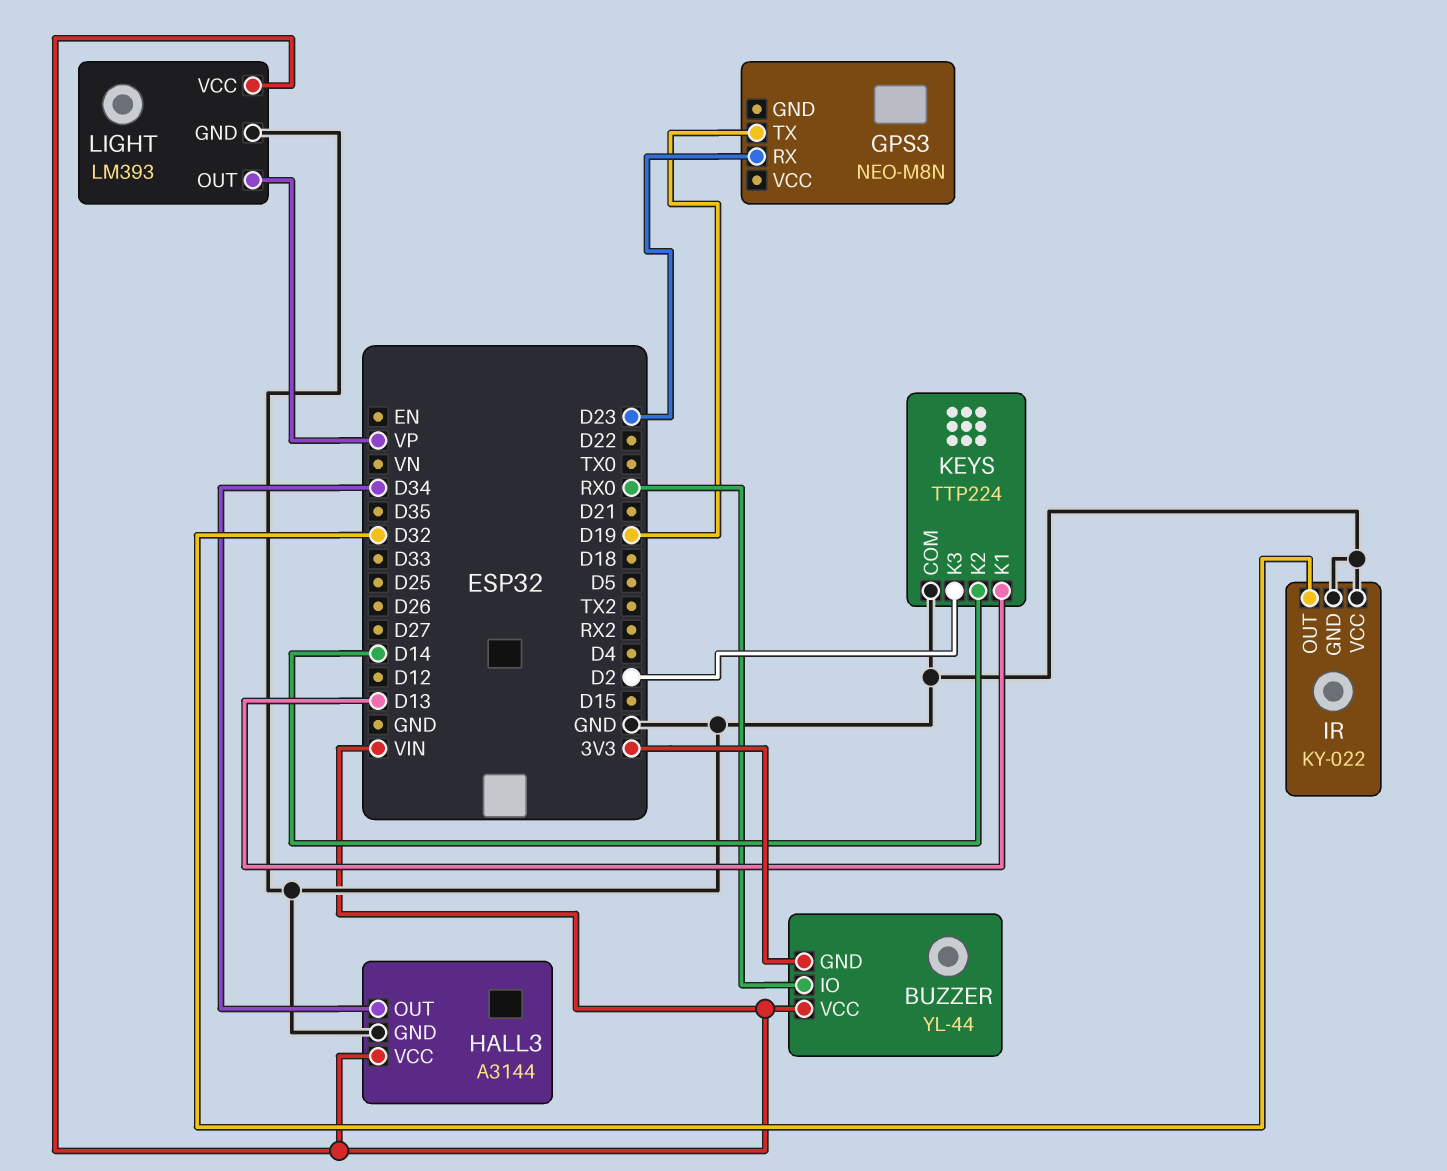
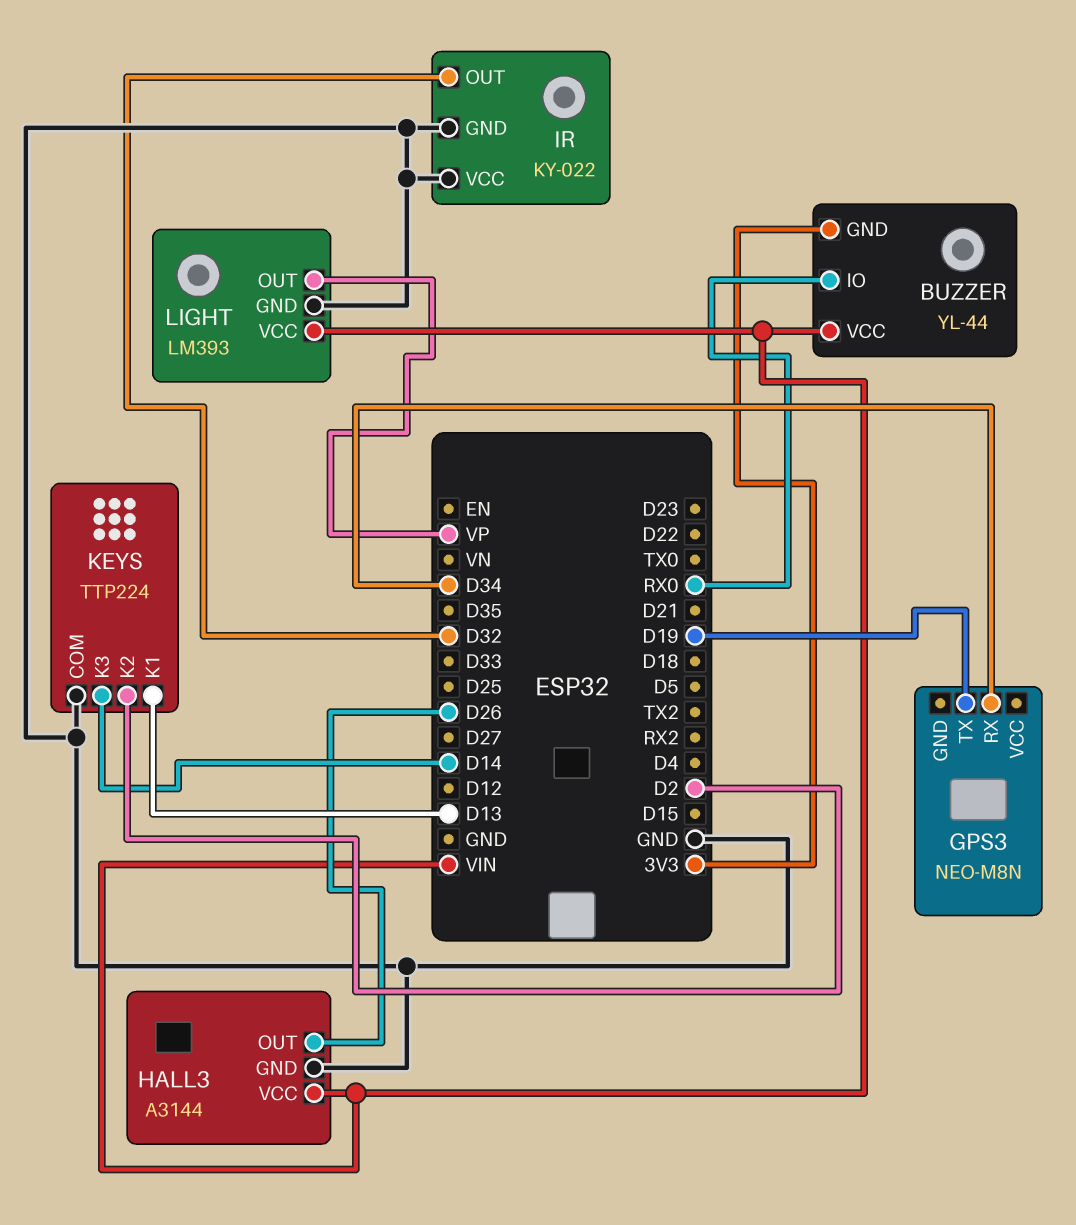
GPS3 pin RX: D23 -> D34
HALL3 pin OUT: D34 -> D26
KEYS pin K2: D14 -> D2
KEYS pin K3: D2 -> D14

